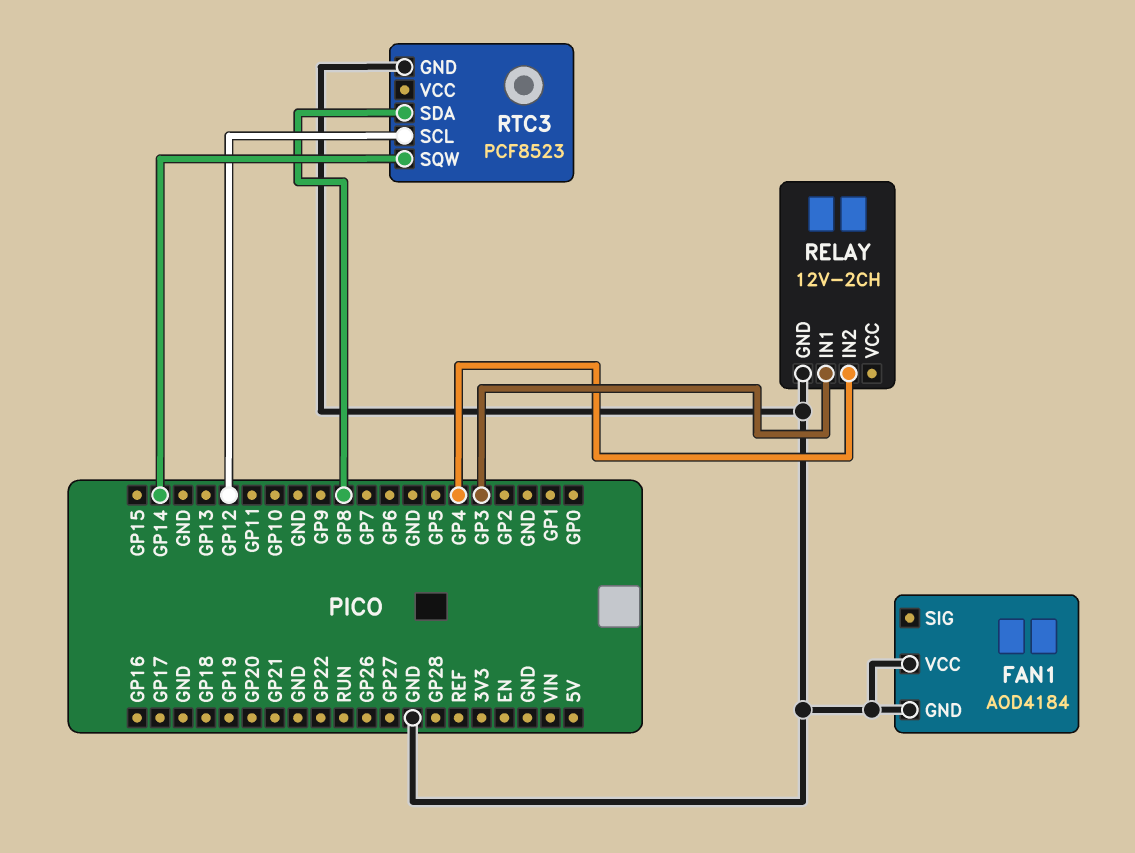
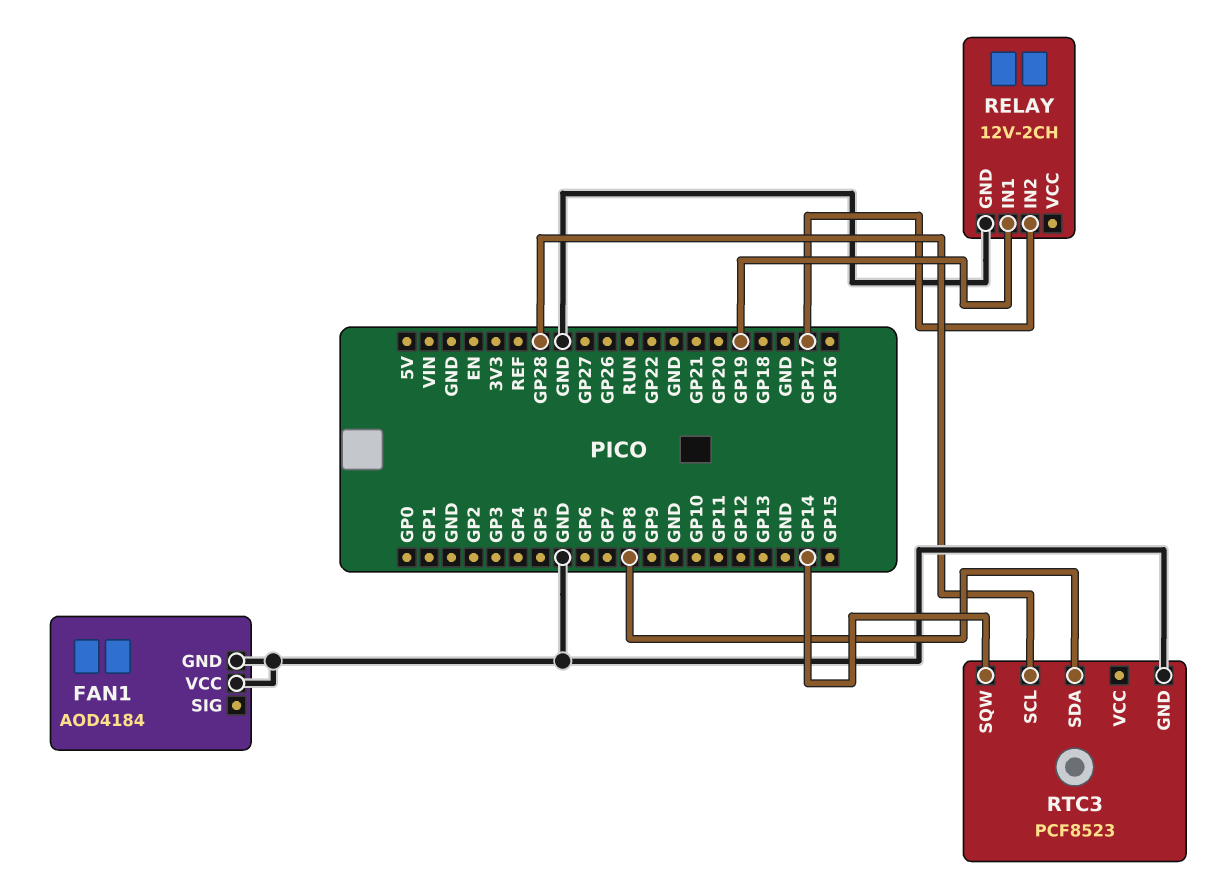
RELAY pin IN1: GP3 -> GP19
RELAY pin IN2: GP4 -> GP17
RTC3 pin SCL: GP12 -> GP28

